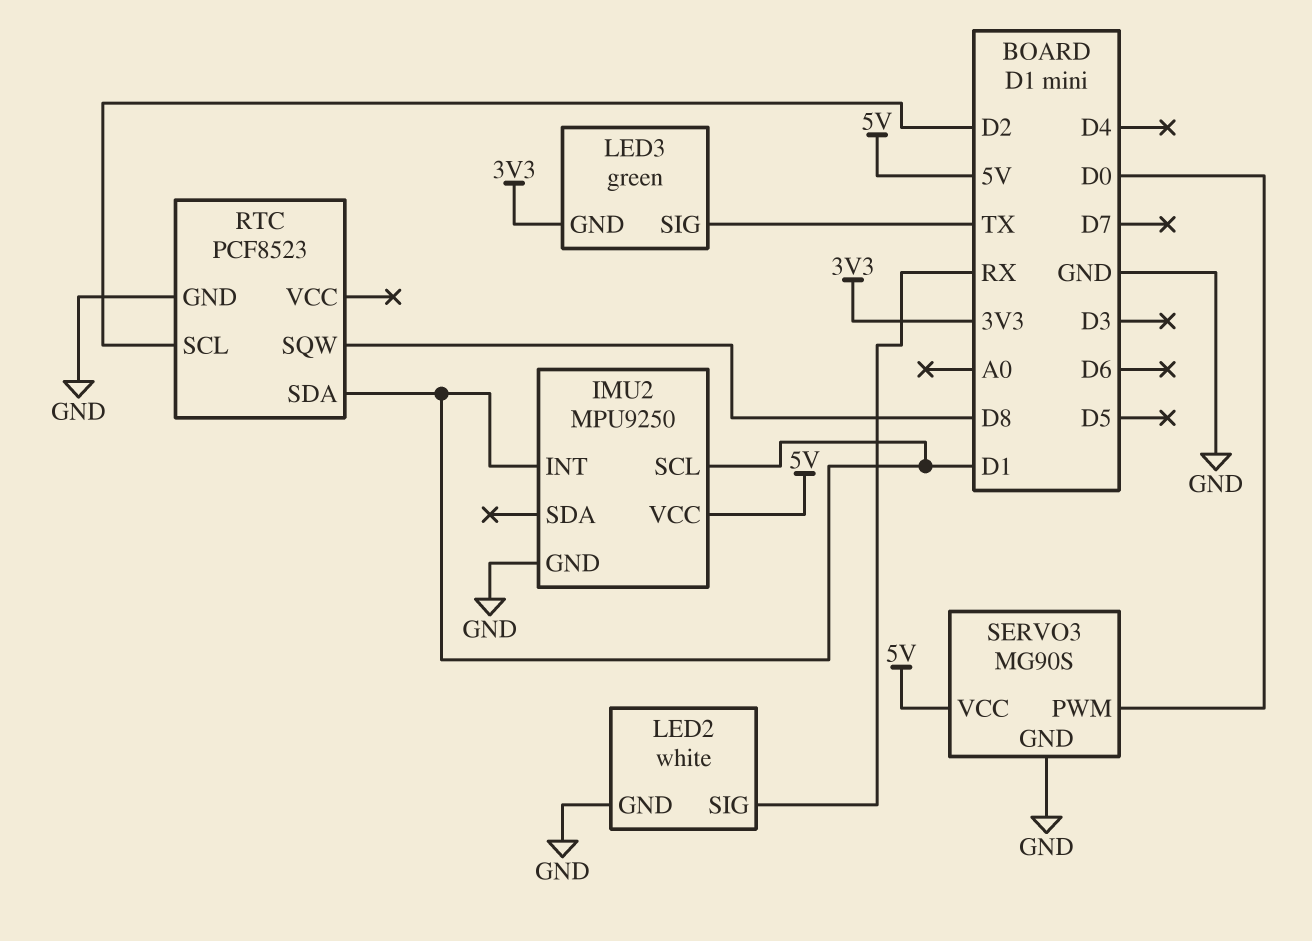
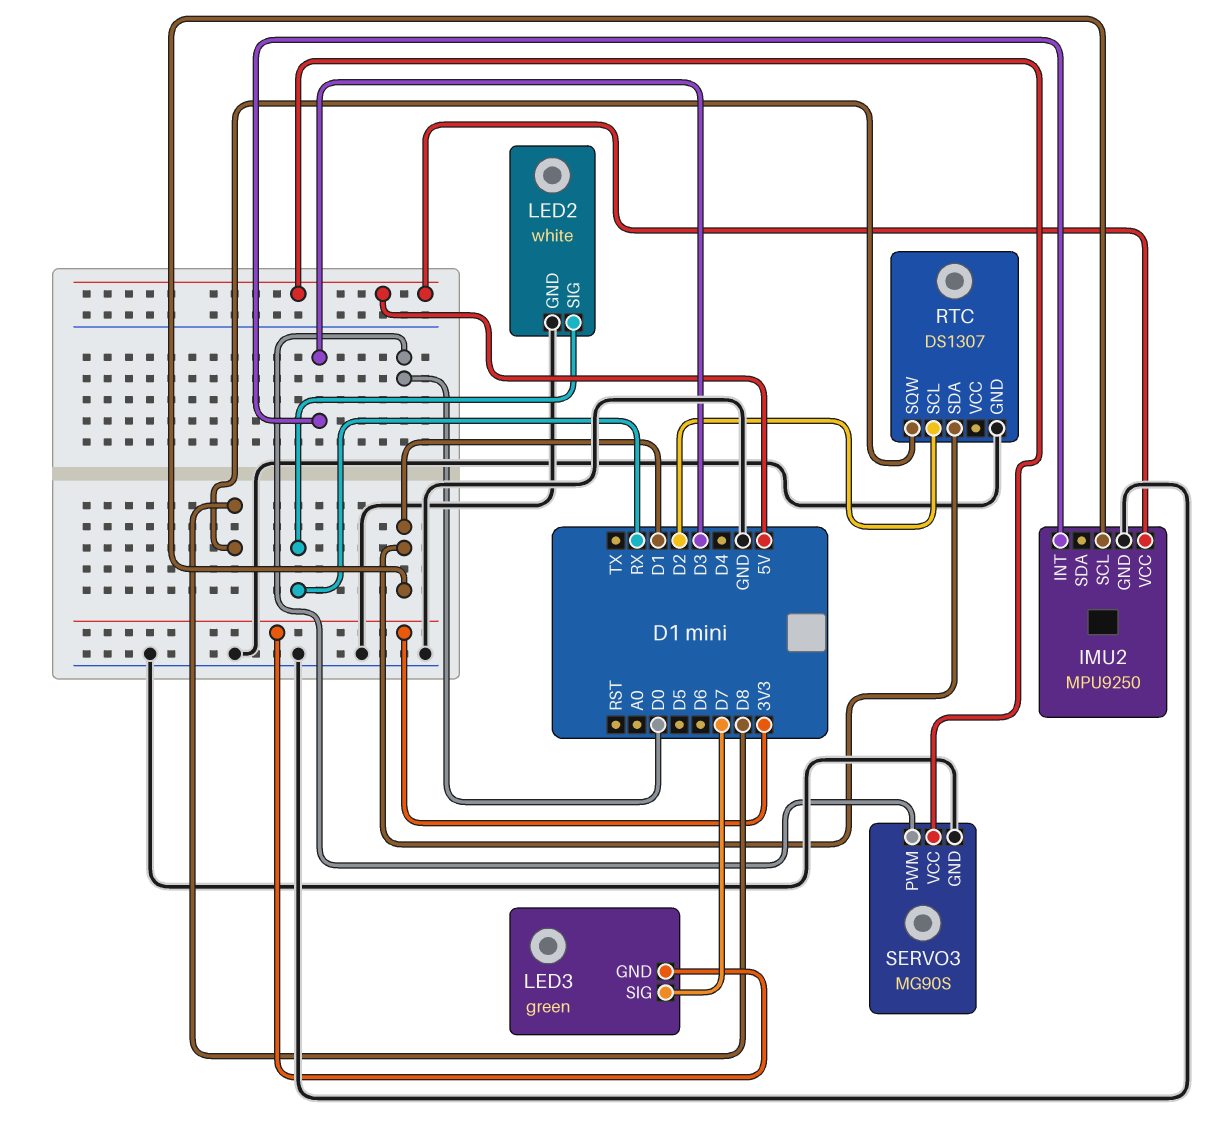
IMU2 pin INT: D1 -> D3
LED3 pin SIG: TX -> D7
RTC: PCF8523 -> DS1307

